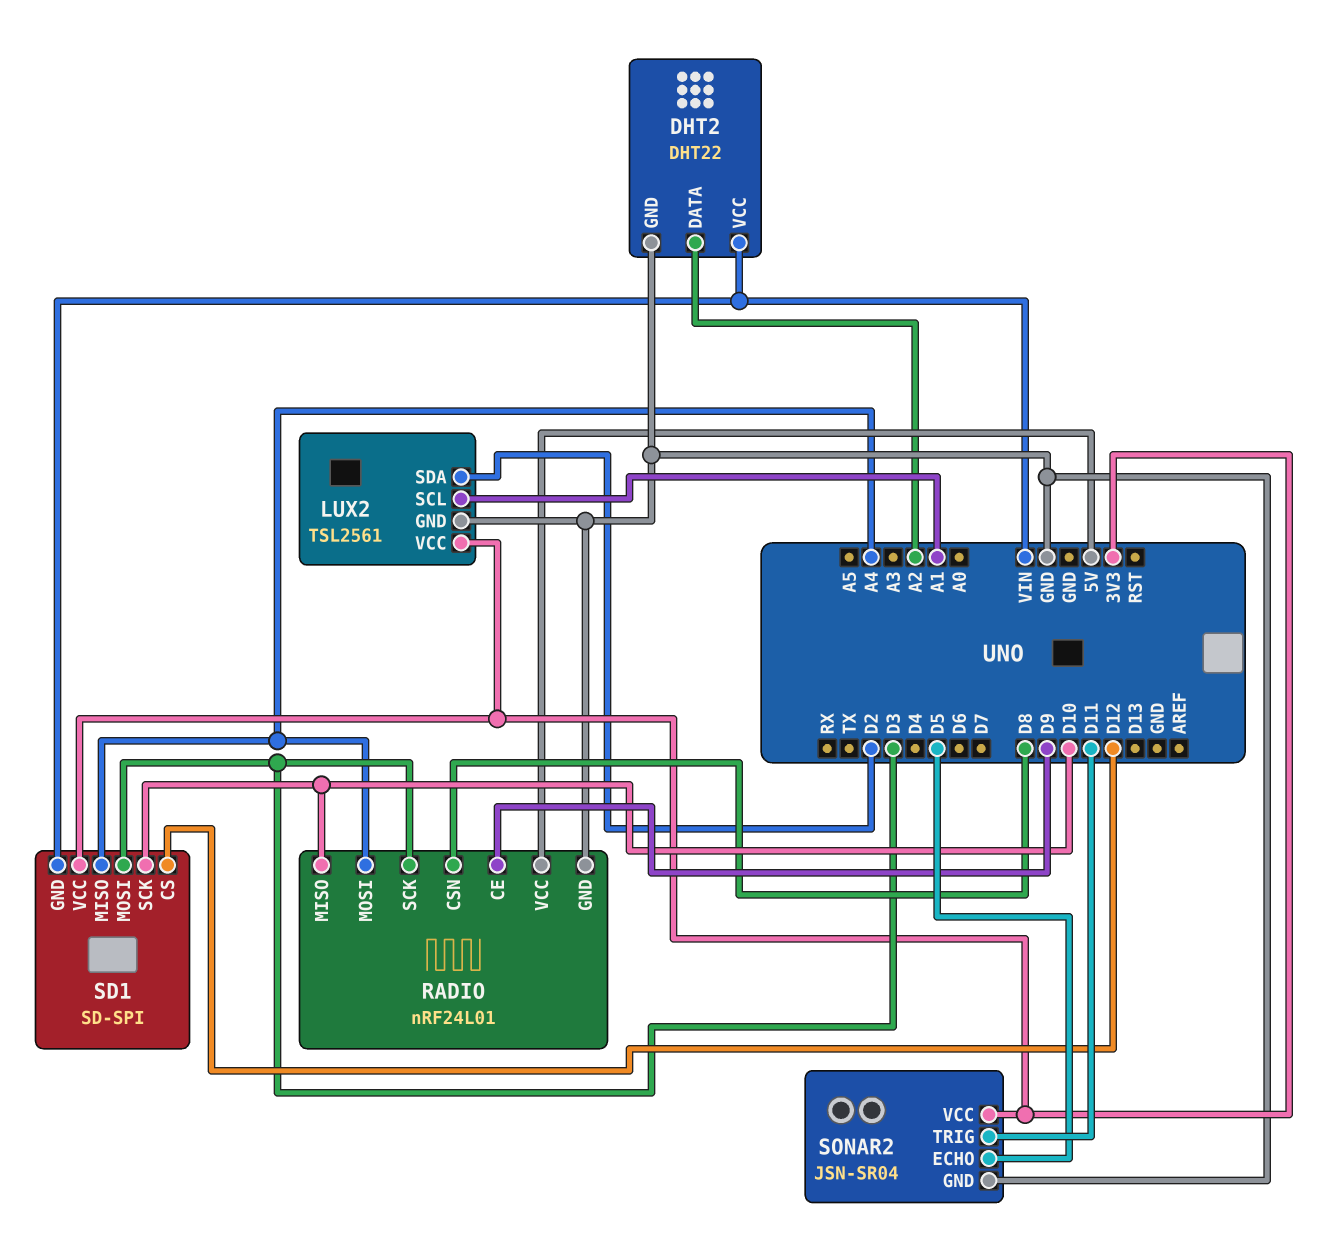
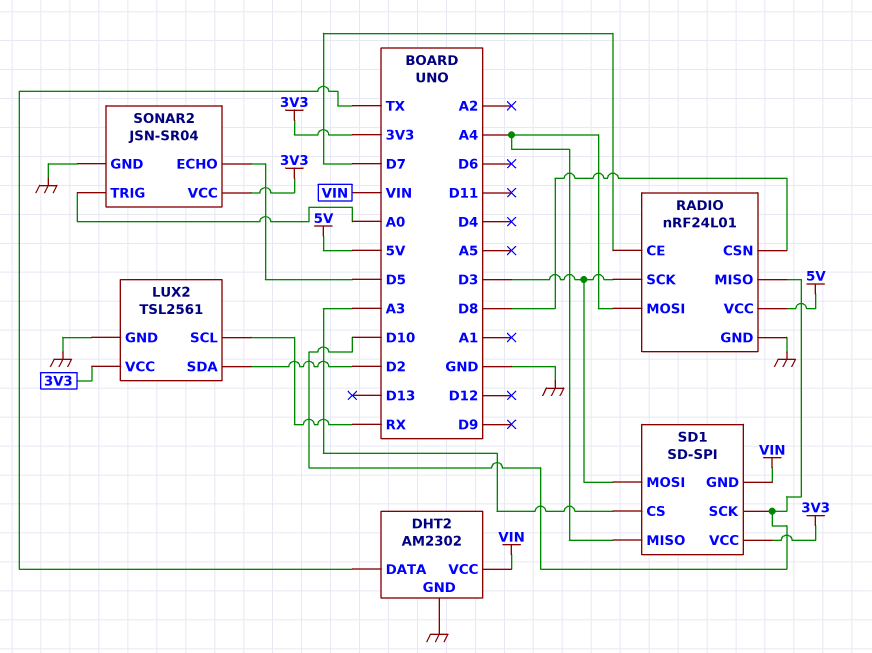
DHT2: DHT22 -> AM2302
DHT2 pin DATA: A2 -> TX
LUX2 pin SCL: A1 -> RX
RADIO pin CE: D9 -> D7
SD1 pin CS: D12 -> A3
SONAR2 pin TRIG: D11 -> A0

